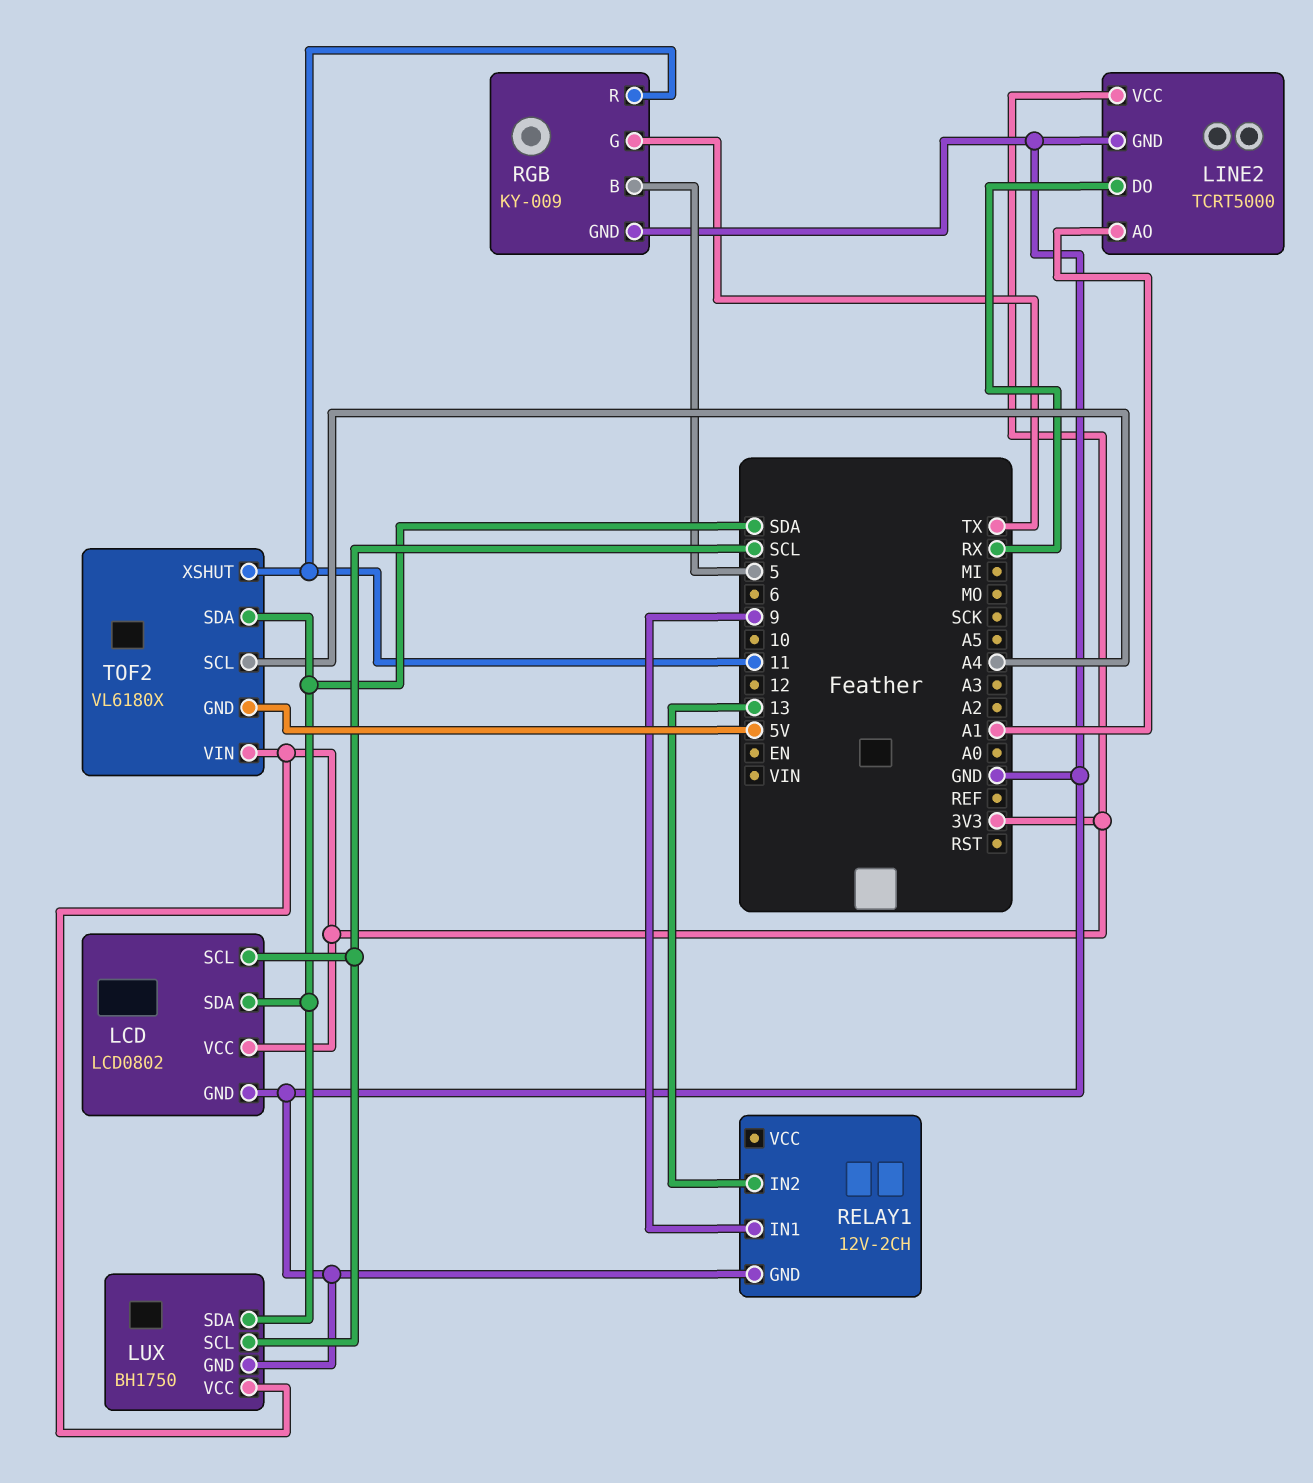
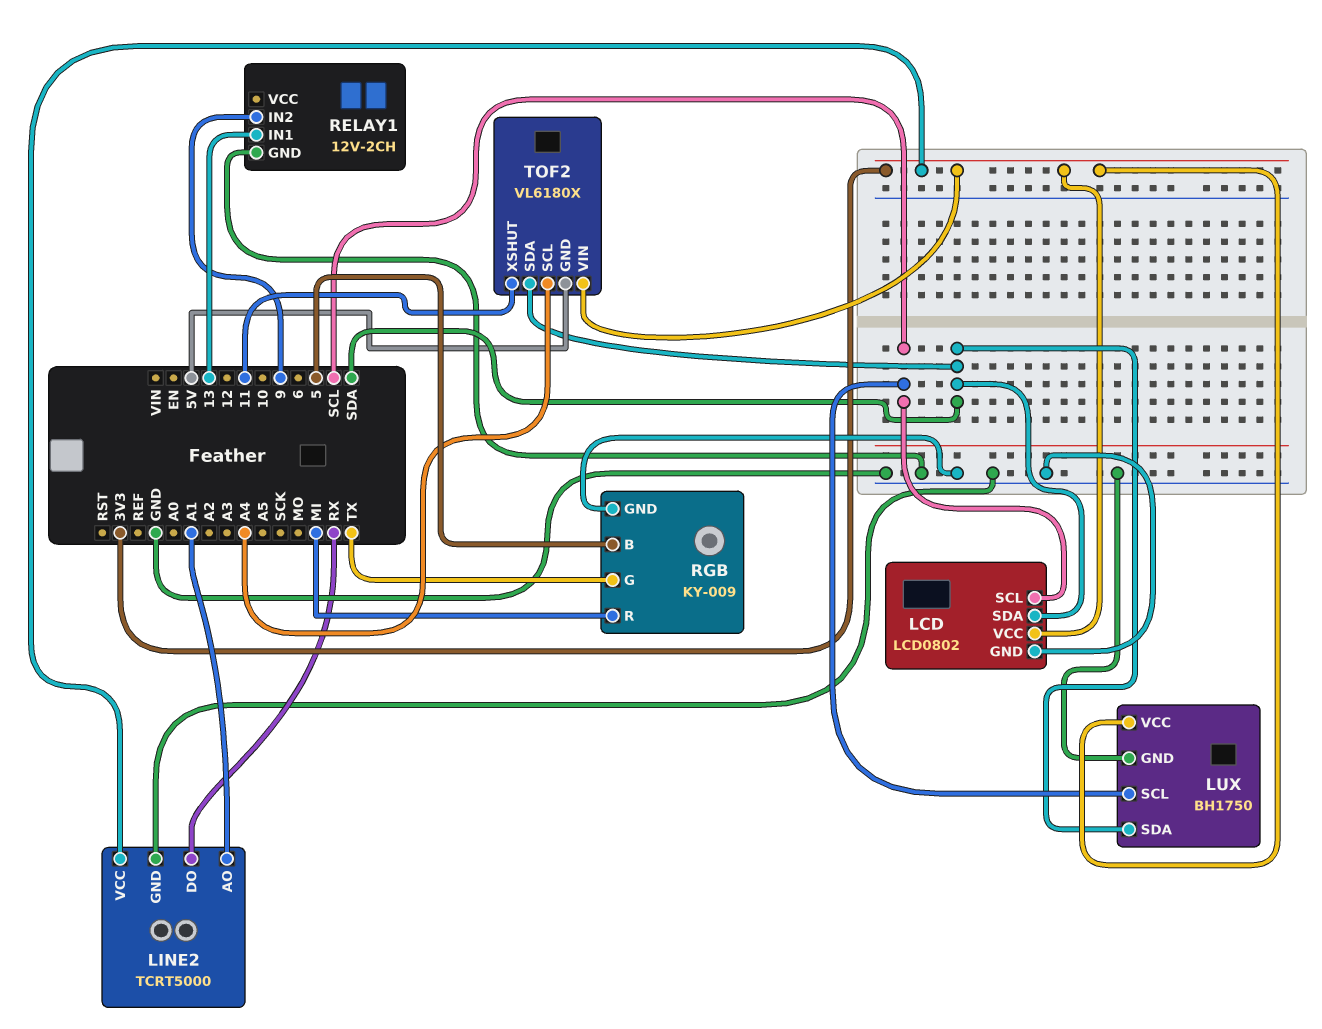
RELAY1 pin IN1: 9 -> 13
RELAY1 pin IN2: 13 -> 9
RGB pin R: 11 -> MI

